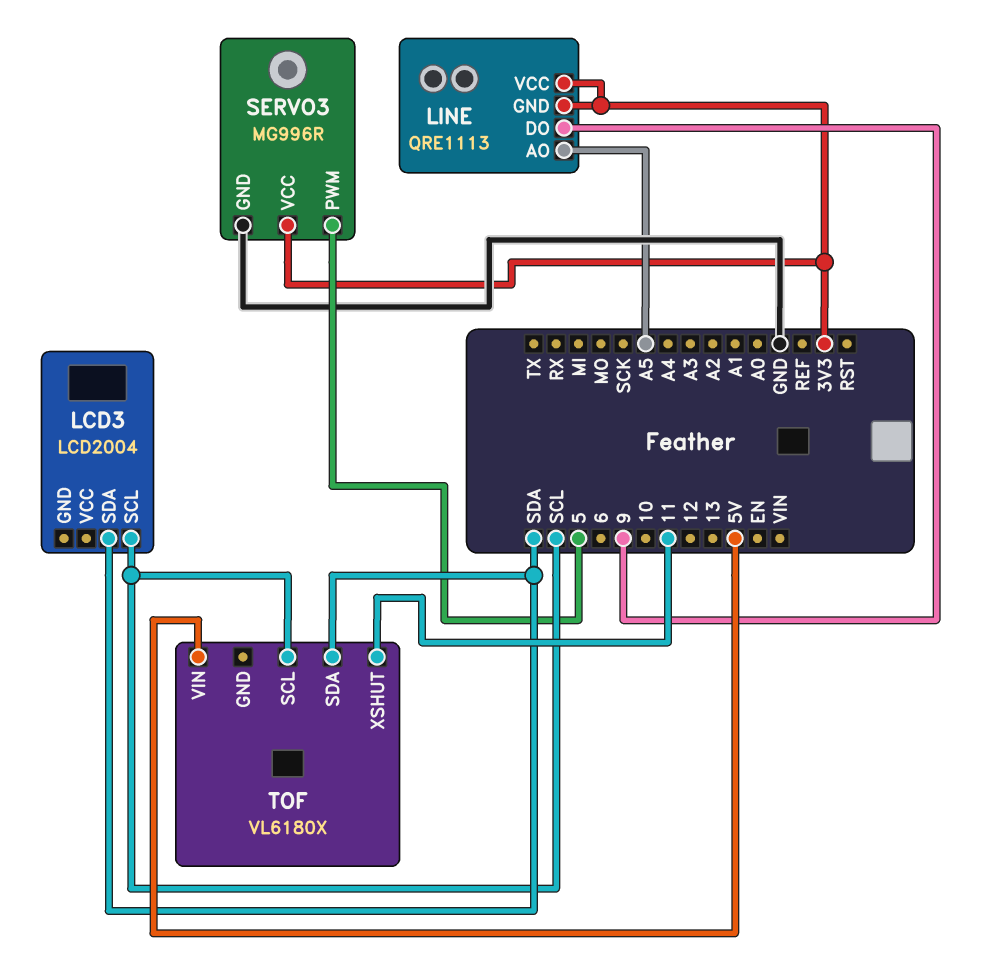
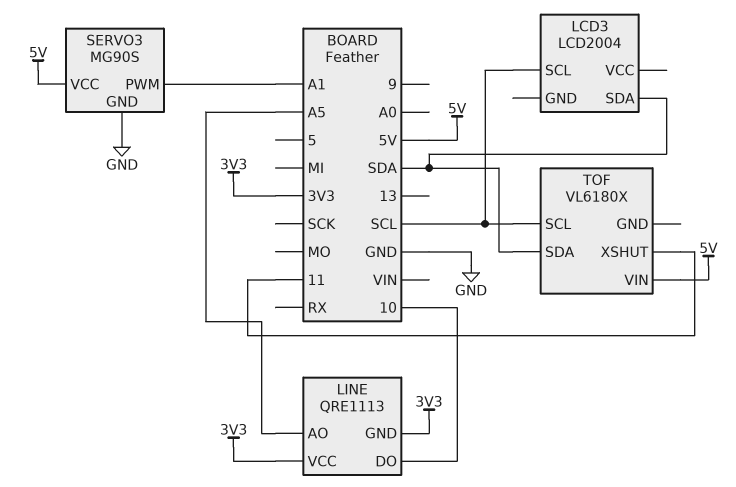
LINE pin DO: 9 -> 10
SERVO3: MG996R -> MG90S
SERVO3 pin PWM: 5 -> A1
SERVO3 pin VCC: 3V3 -> 5V

